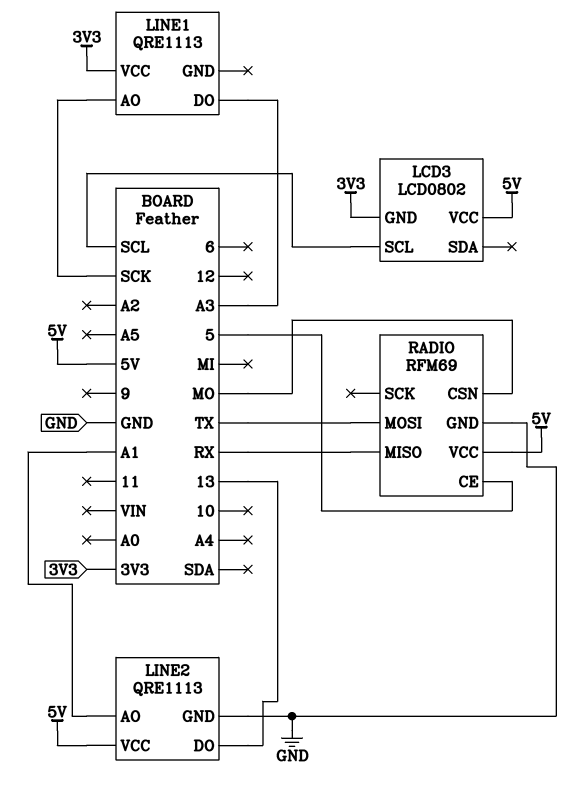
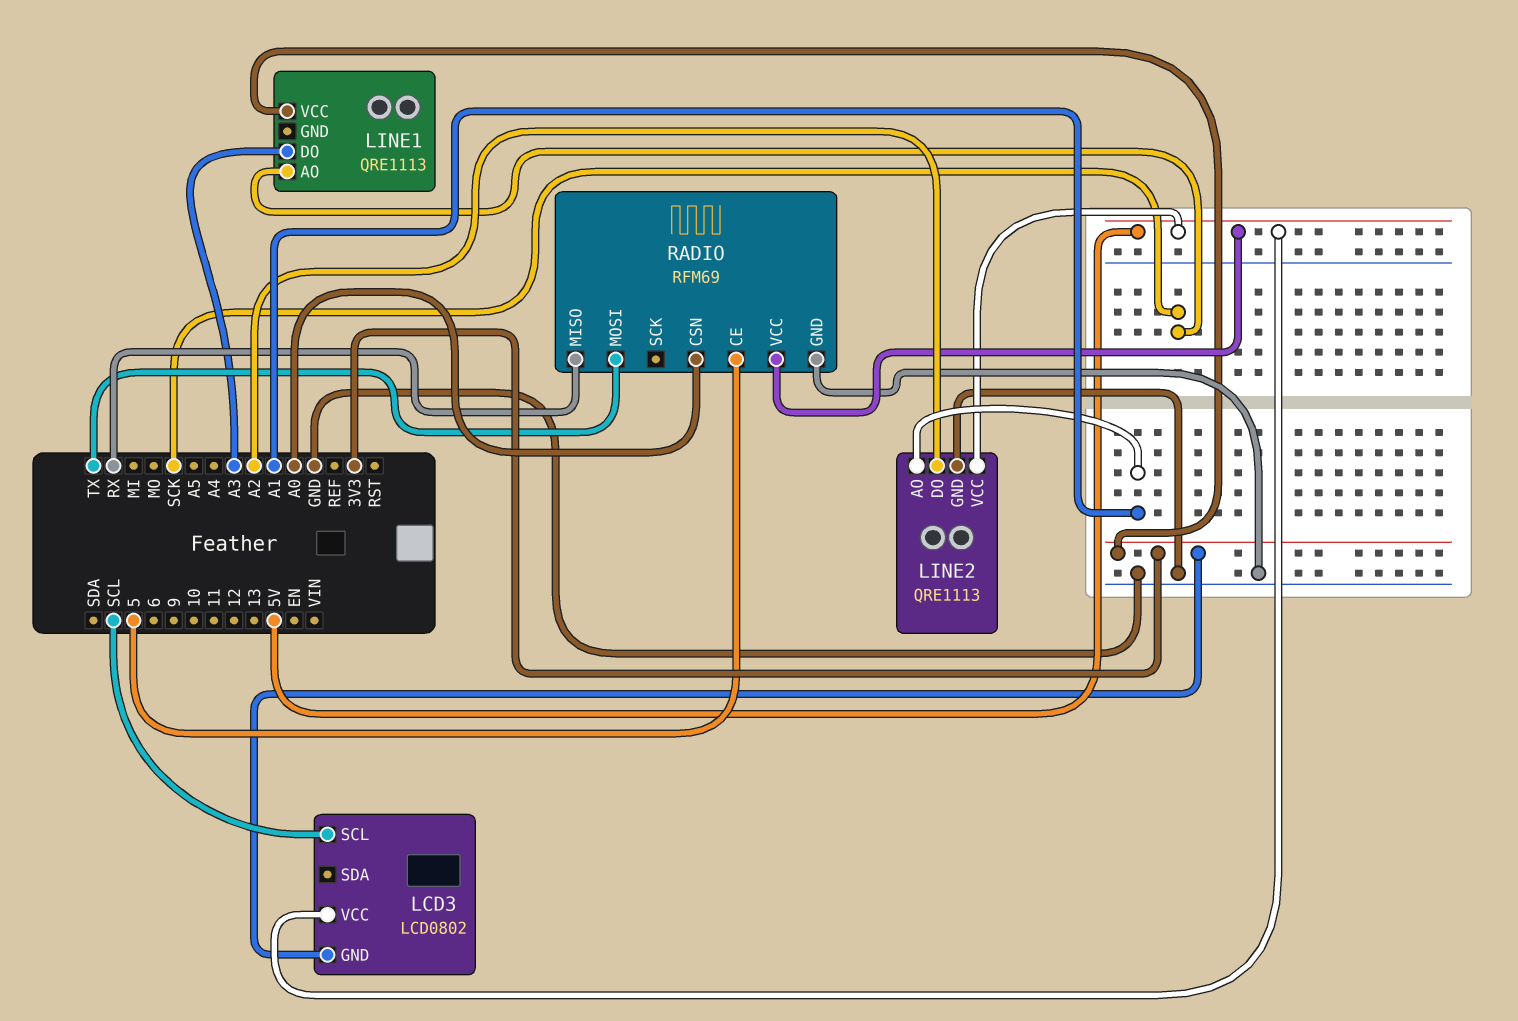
LINE2 pin DO: 13 -> A2
RADIO pin CSN: MO -> A0

